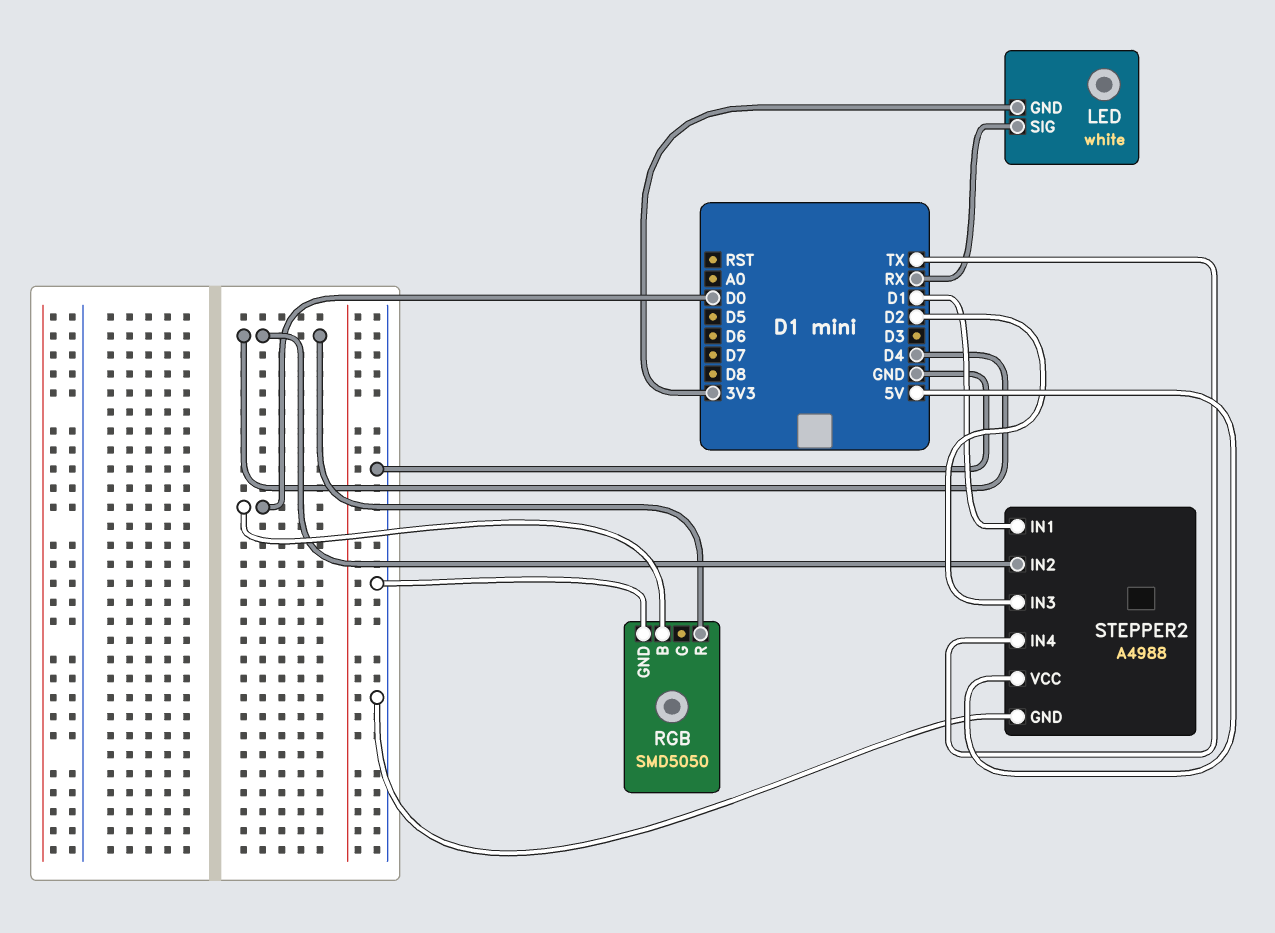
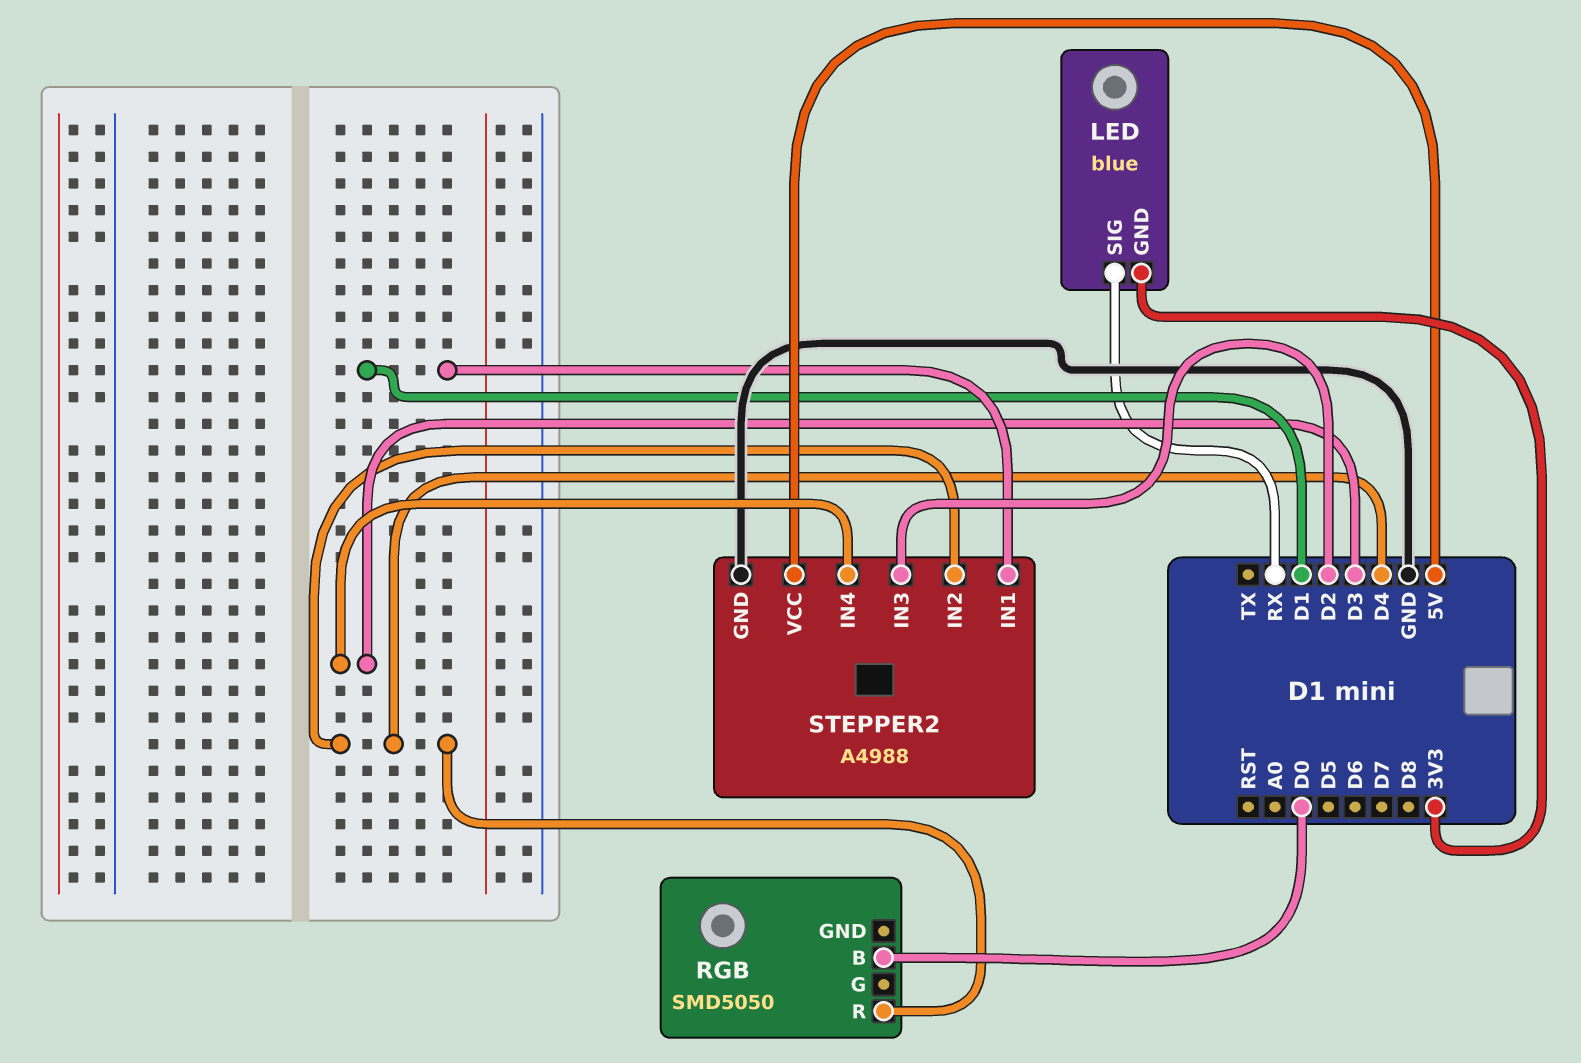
LED: white -> blue
RGB pin GND: GND -> none
STEPPER2 pin IN4: TX -> D3

